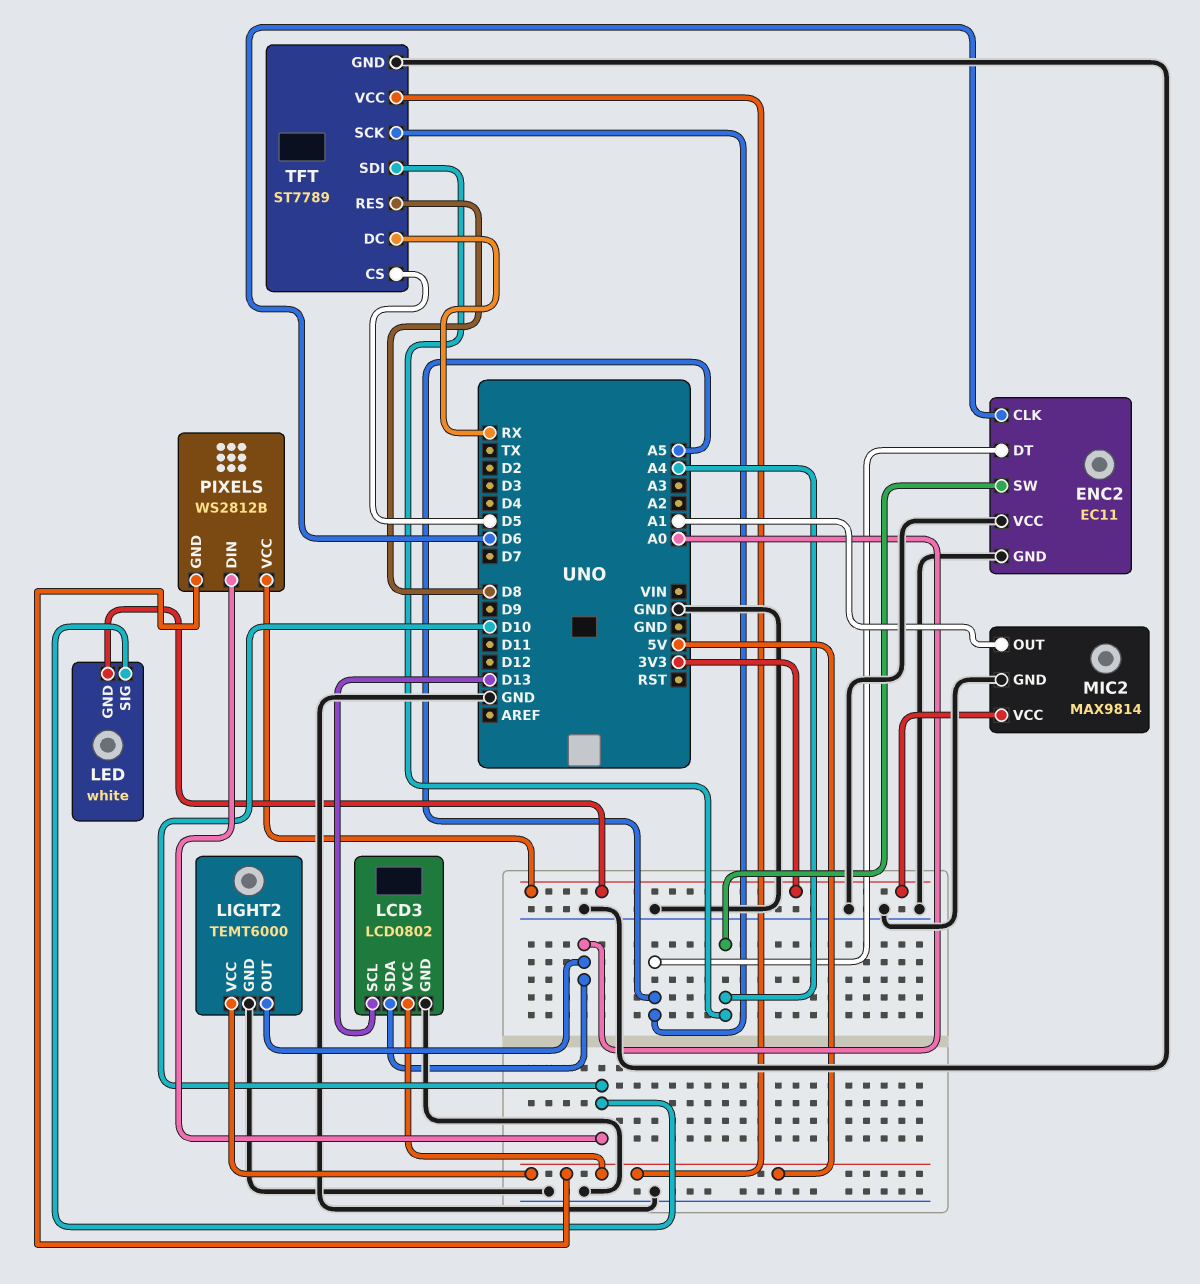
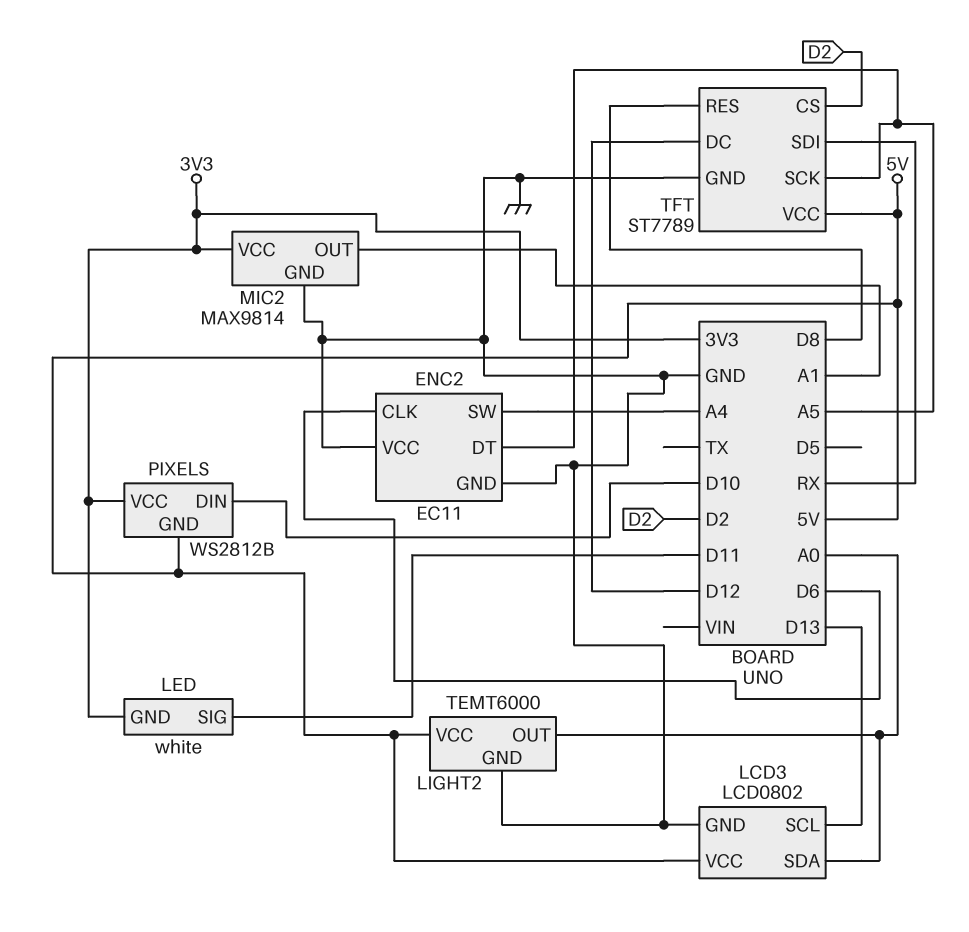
LED pin SIG: D10 -> D11
TFT pin CS: D5 -> D2
TFT pin DC: RX -> D12
TFT pin SDI: A4 -> RX

